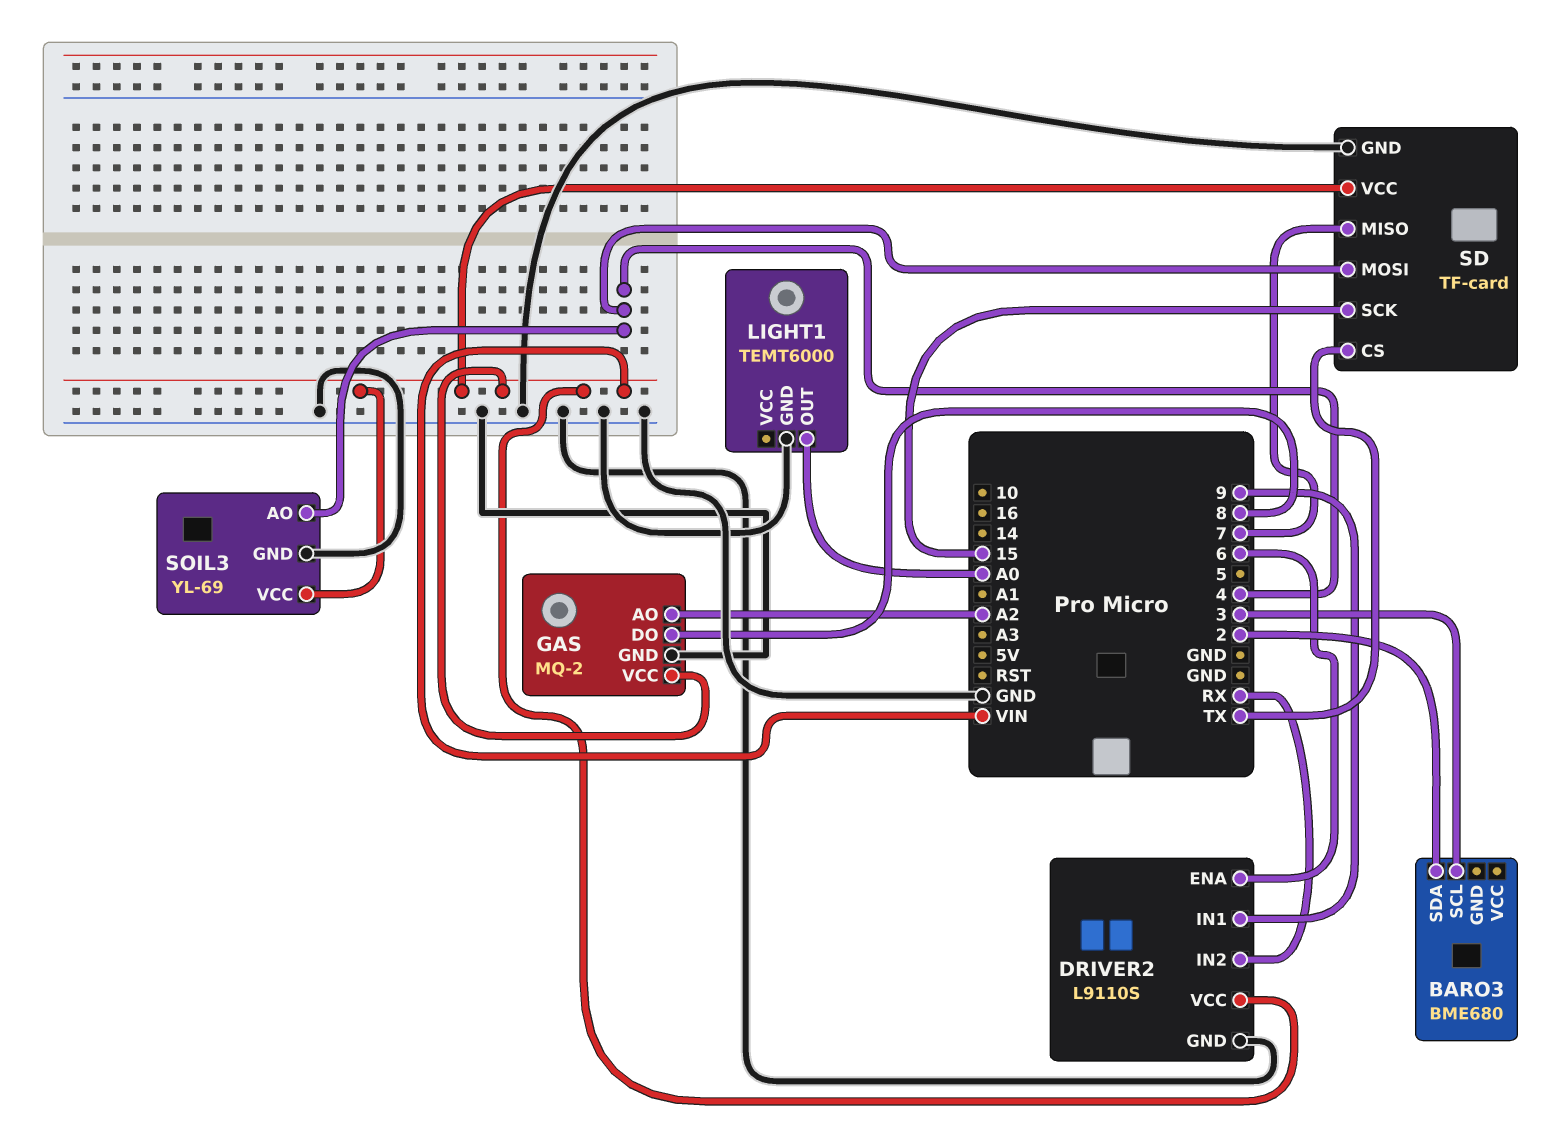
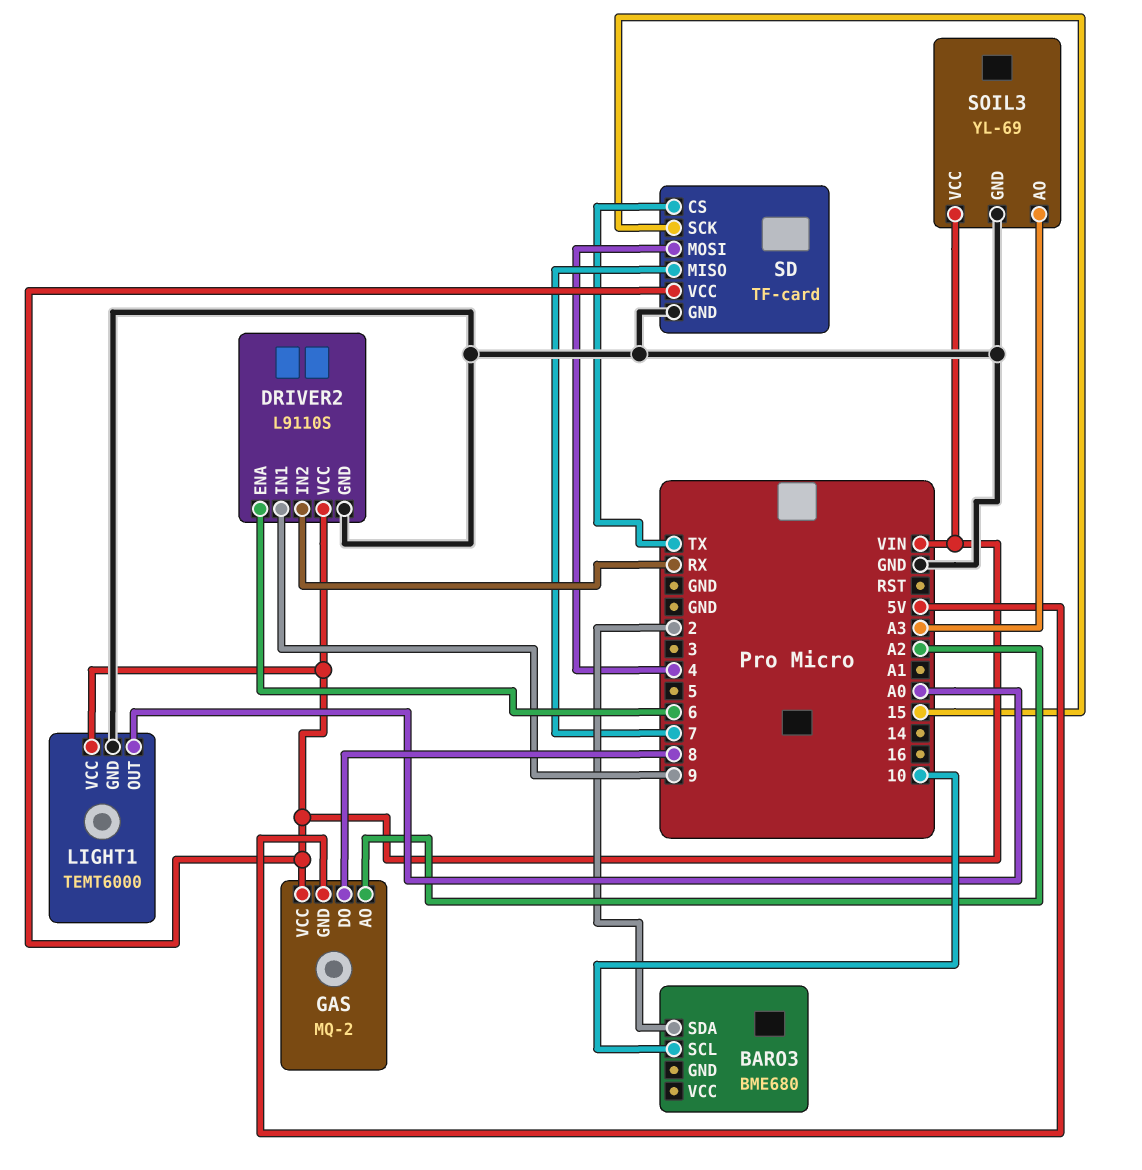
BARO3 pin SCL: 3 -> 10
GAS pin GND: GND -> 5V
LIGHT1 pin VCC: none -> VIN
SOIL3 pin AO: 4 -> A3

